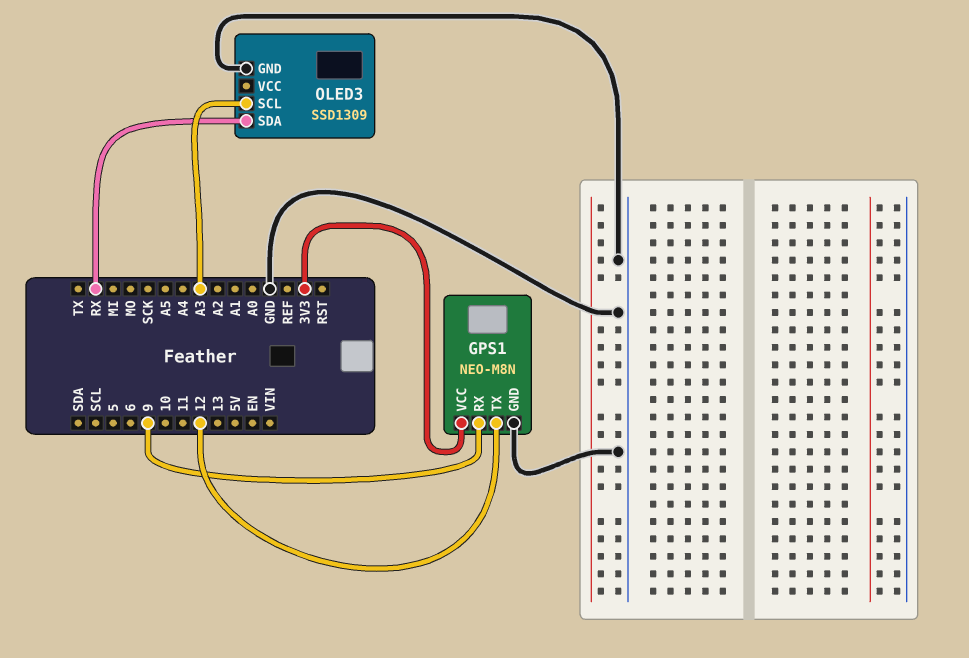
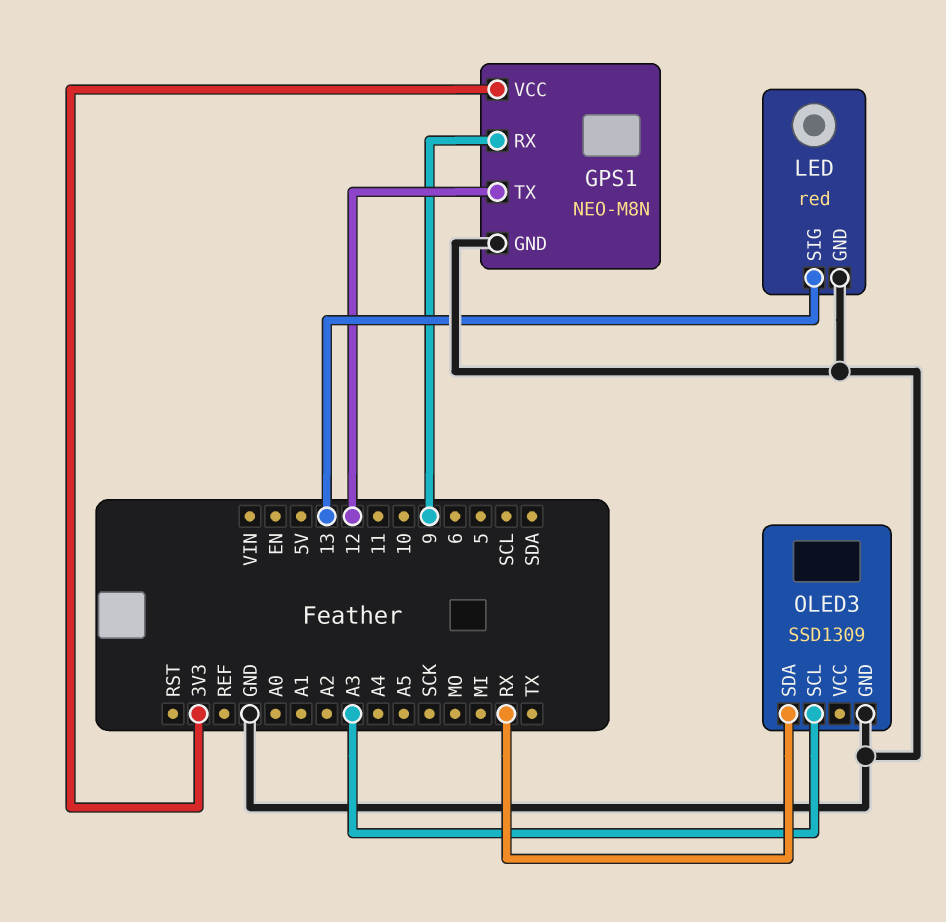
LED: none -> red
LED pin GND: none -> GND
LED pin SIG: none -> 13

